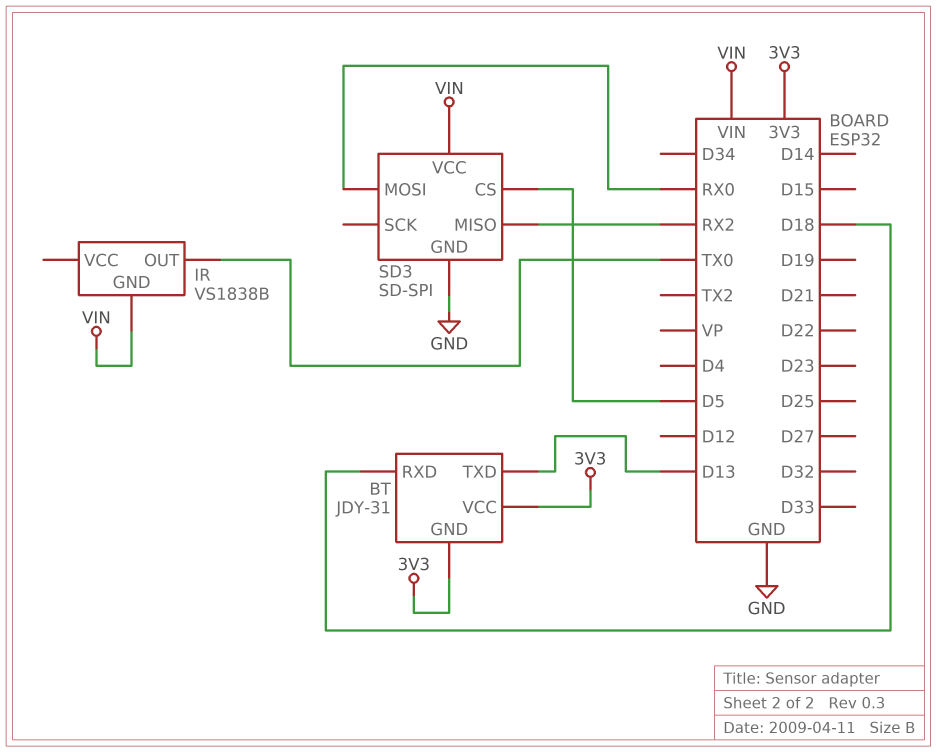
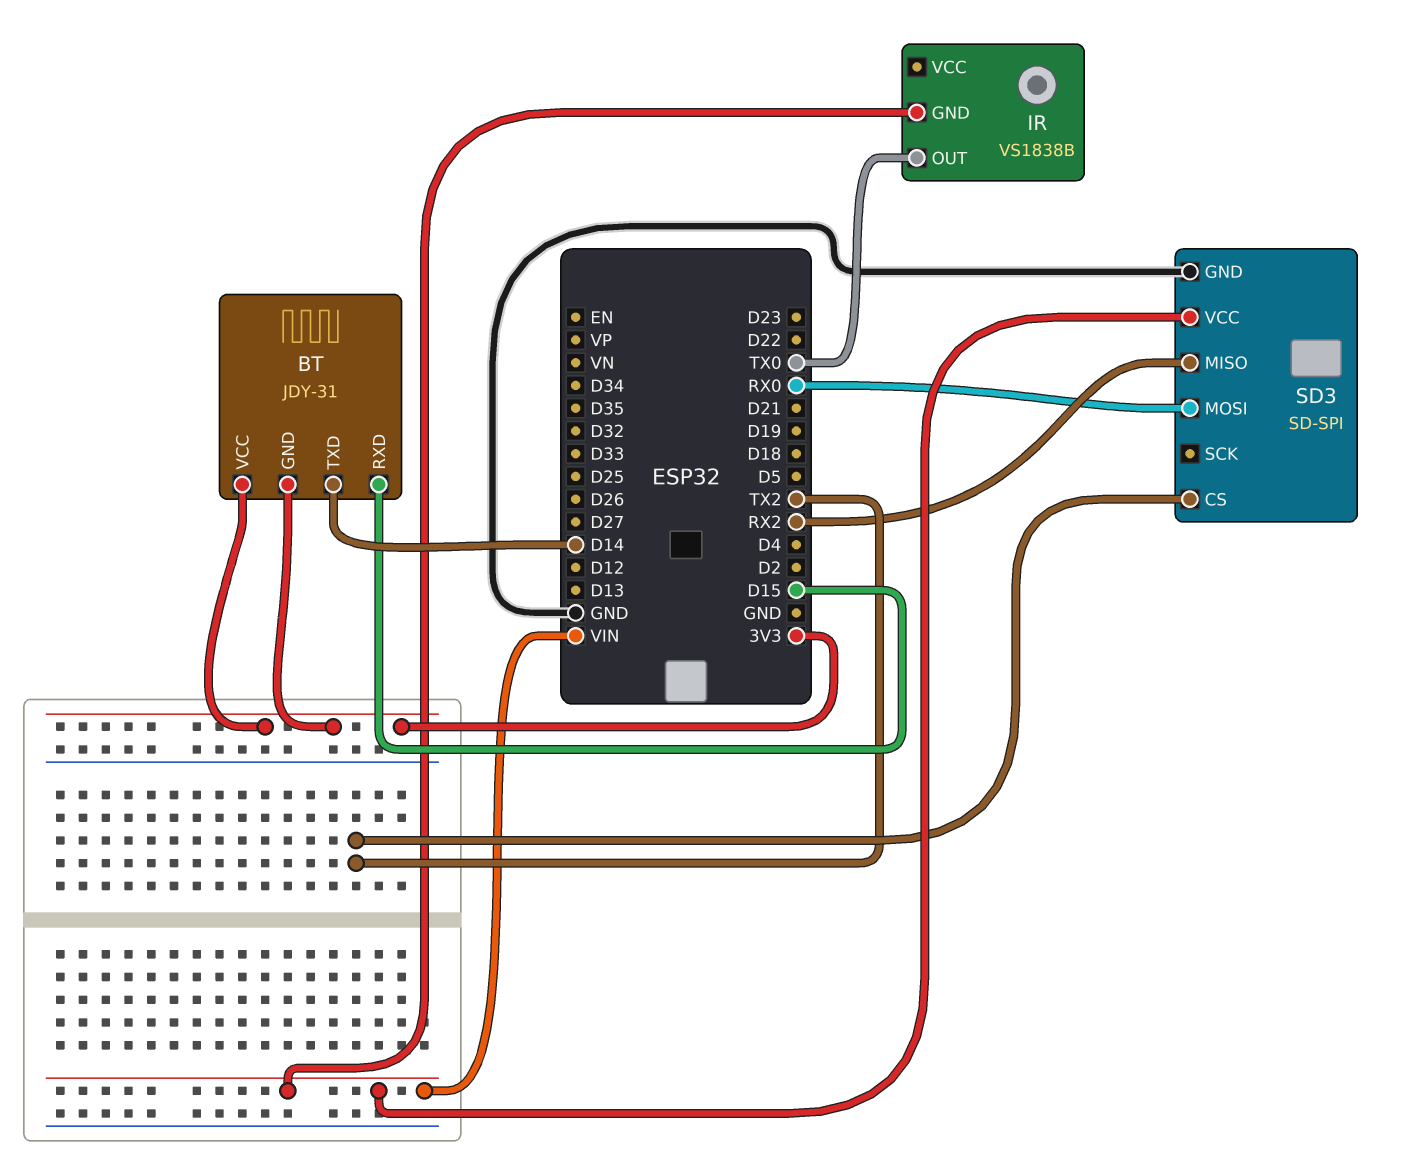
BT pin RXD: D18 -> D15
BT pin TXD: D13 -> D14
SD3 pin CS: D5 -> TX2

